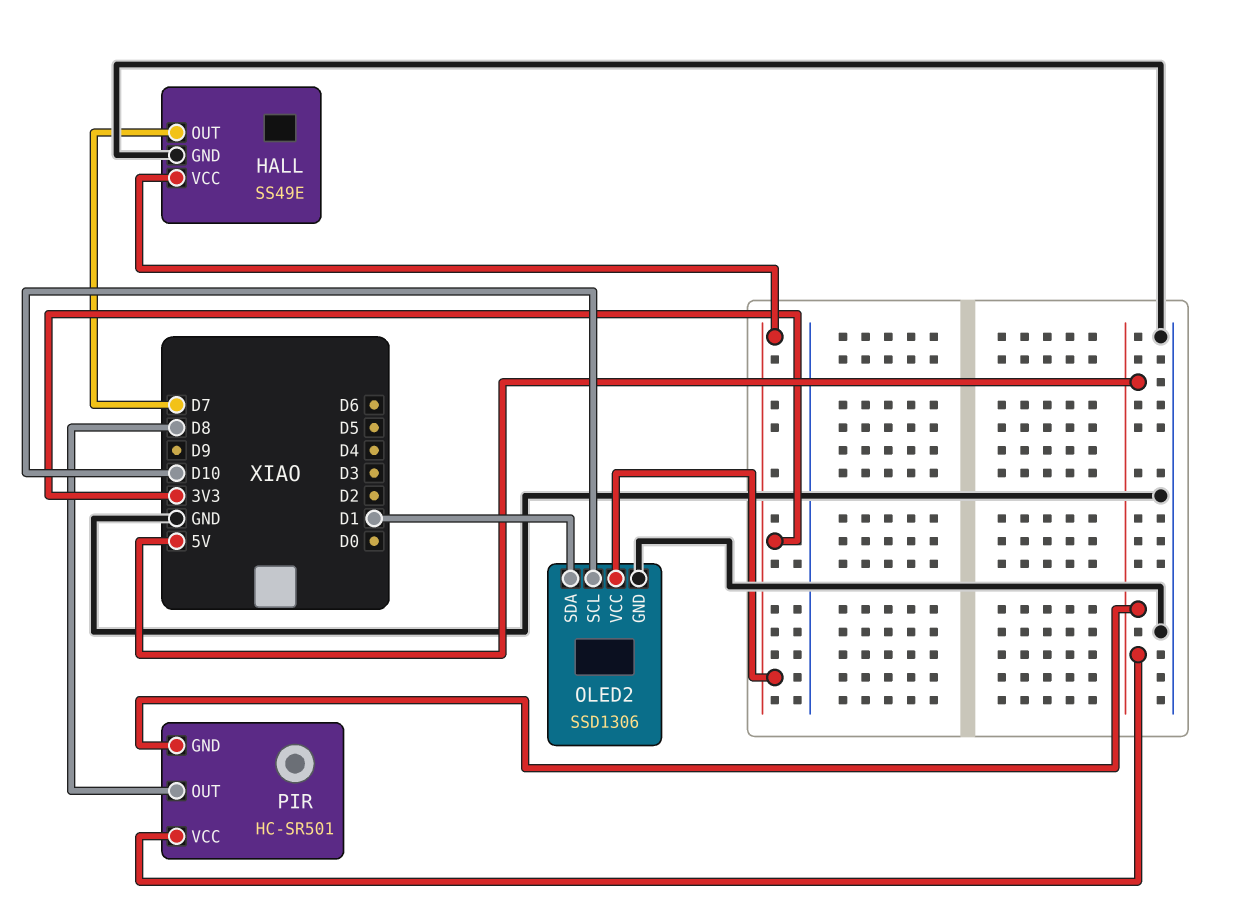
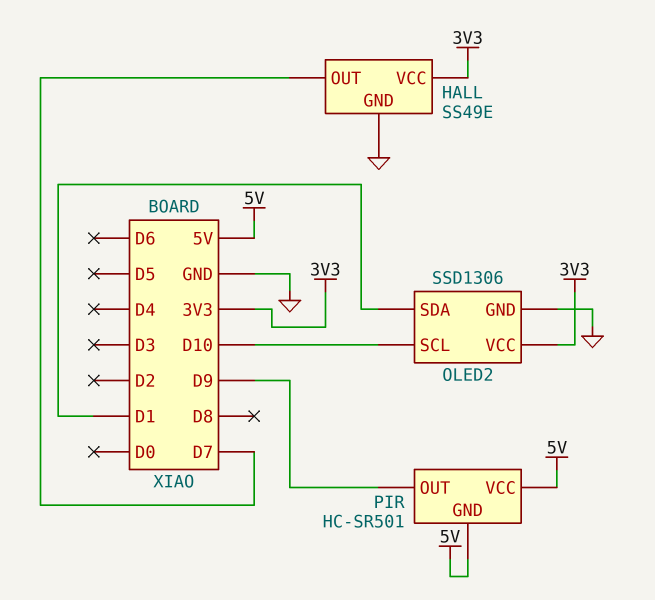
PIR pin OUT: D8 -> D9

